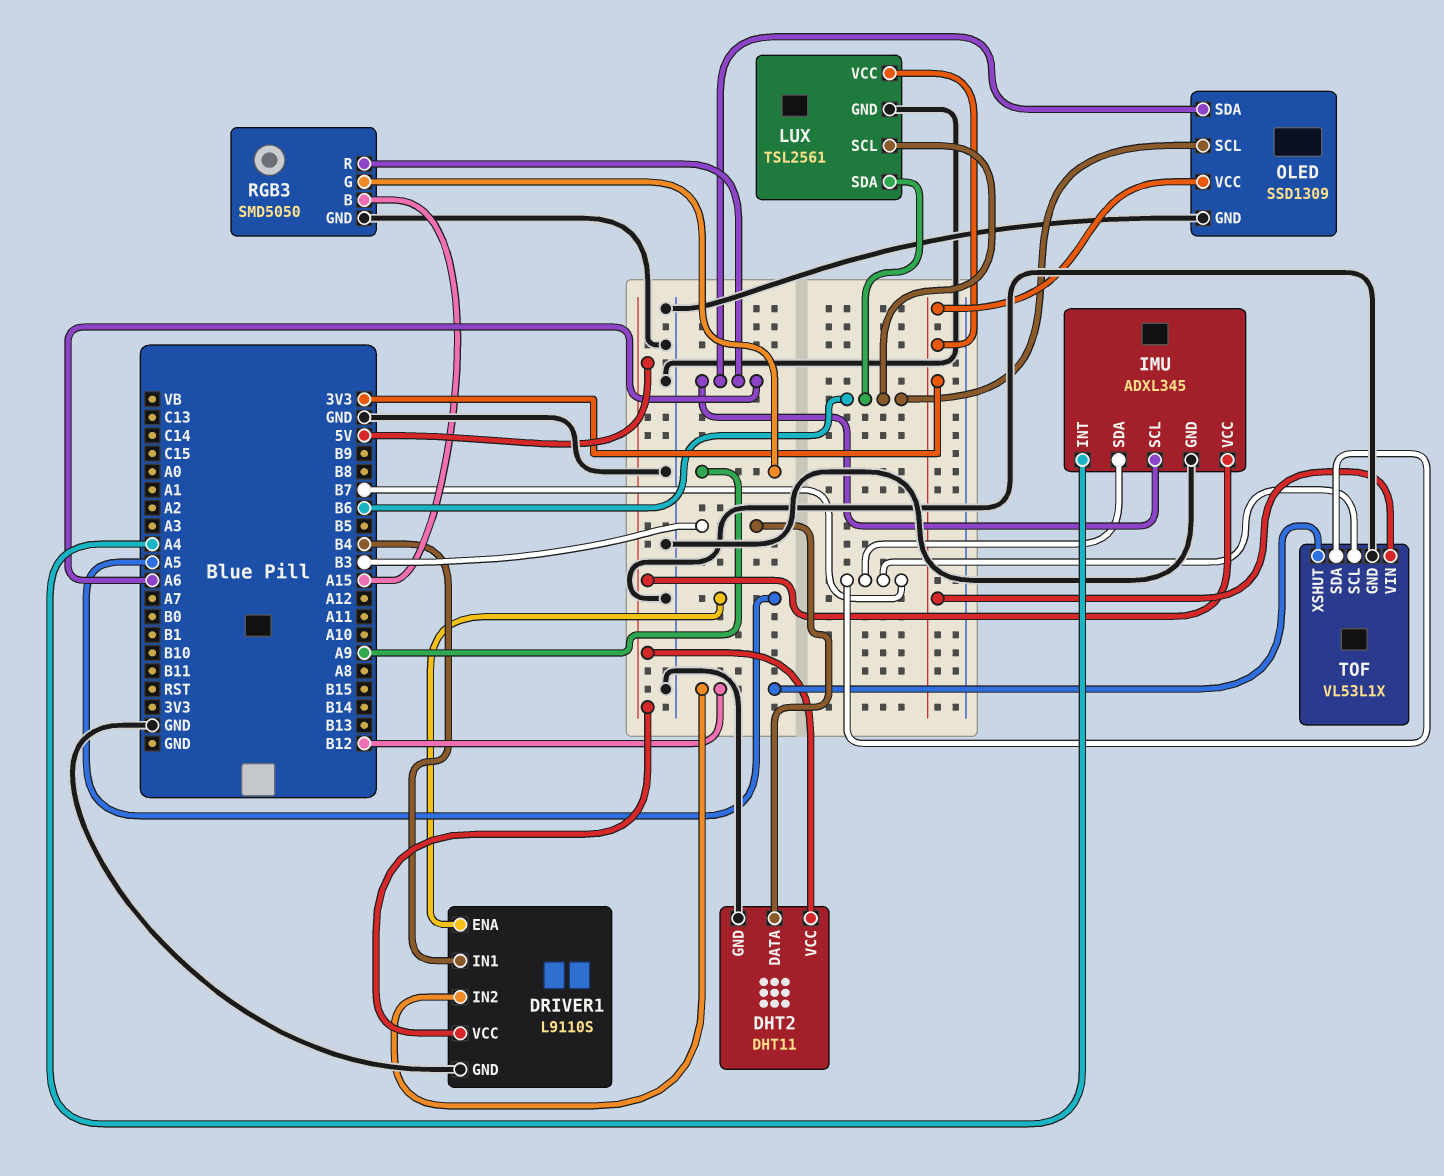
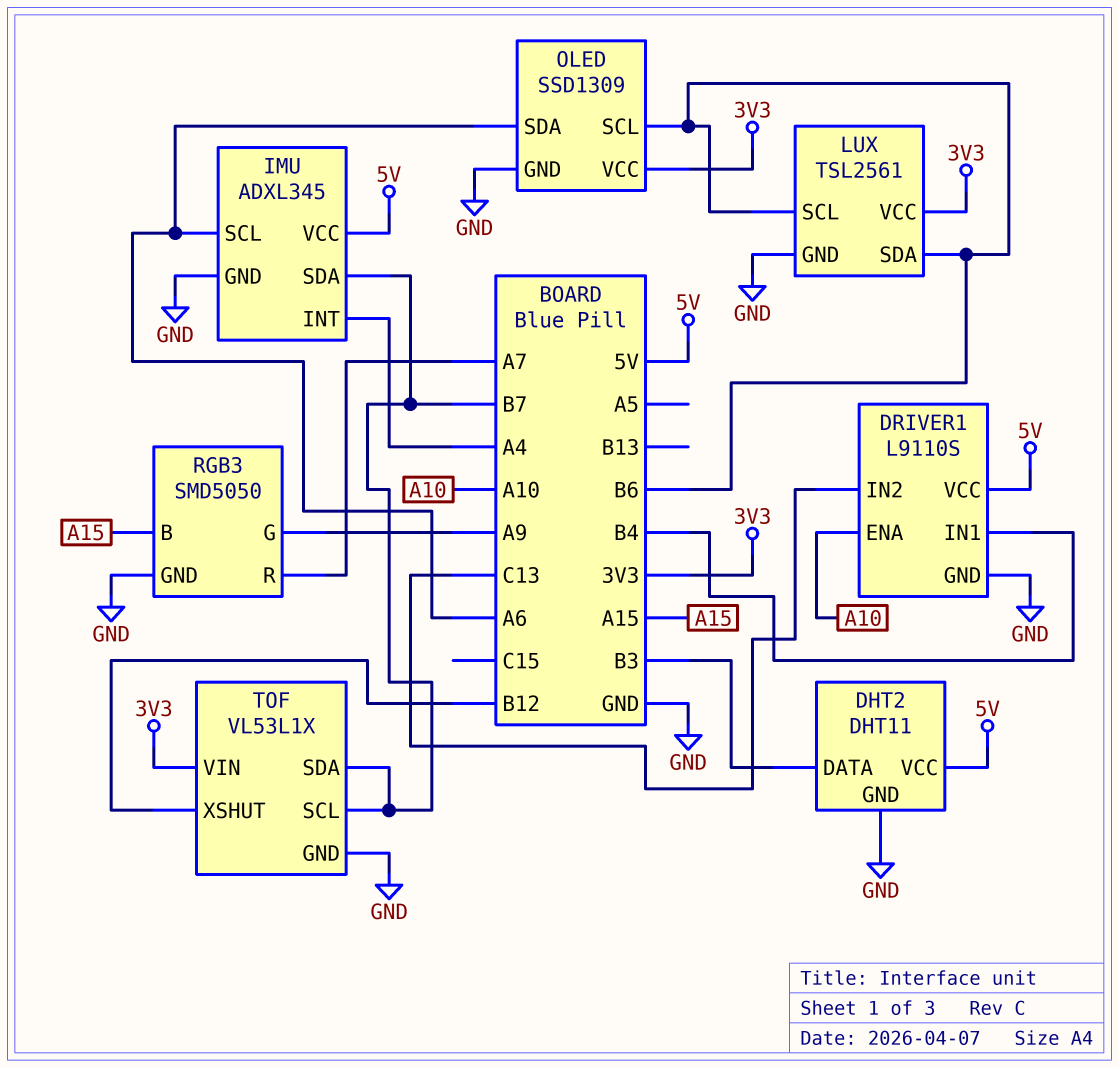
DRIVER1 pin ENA: A5 -> A10
DRIVER1 pin IN2: B12 -> C13
RGB3 pin R: A6 -> A7

